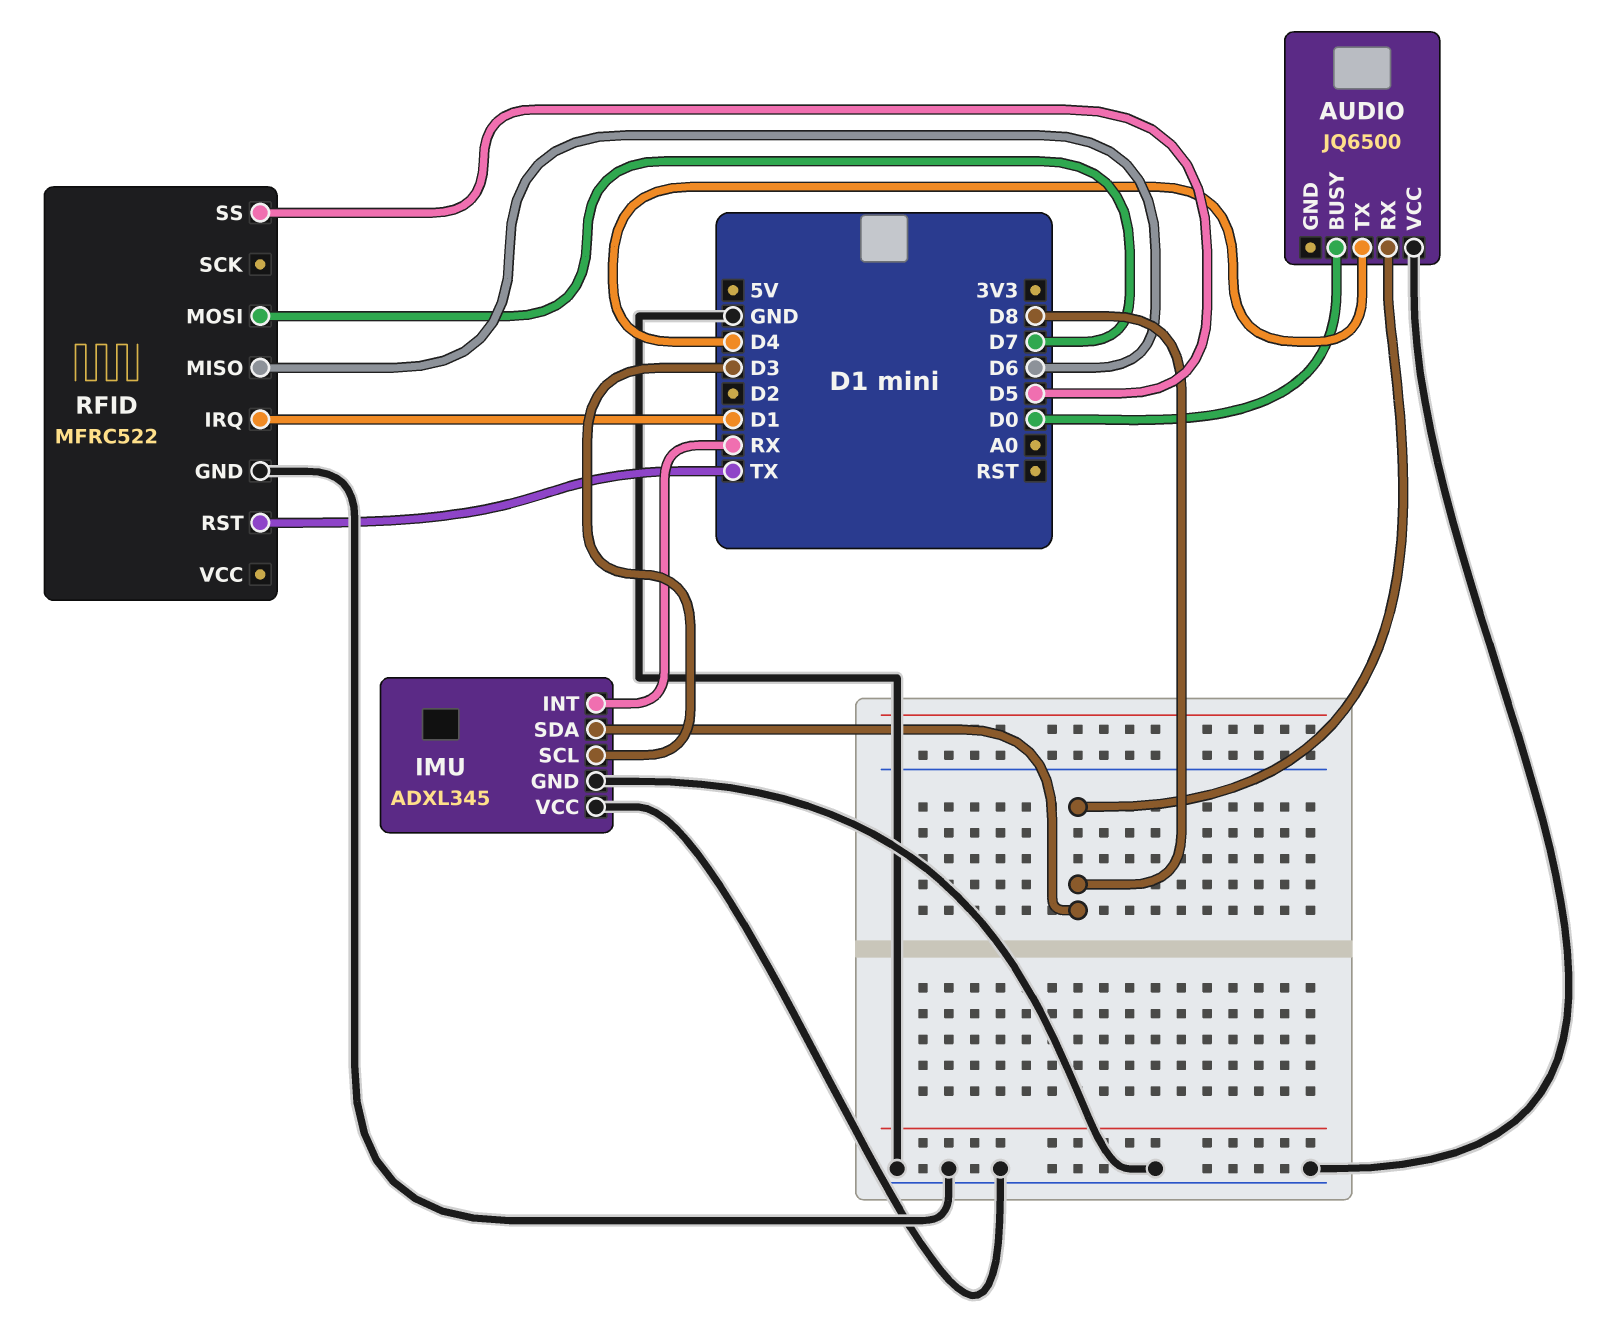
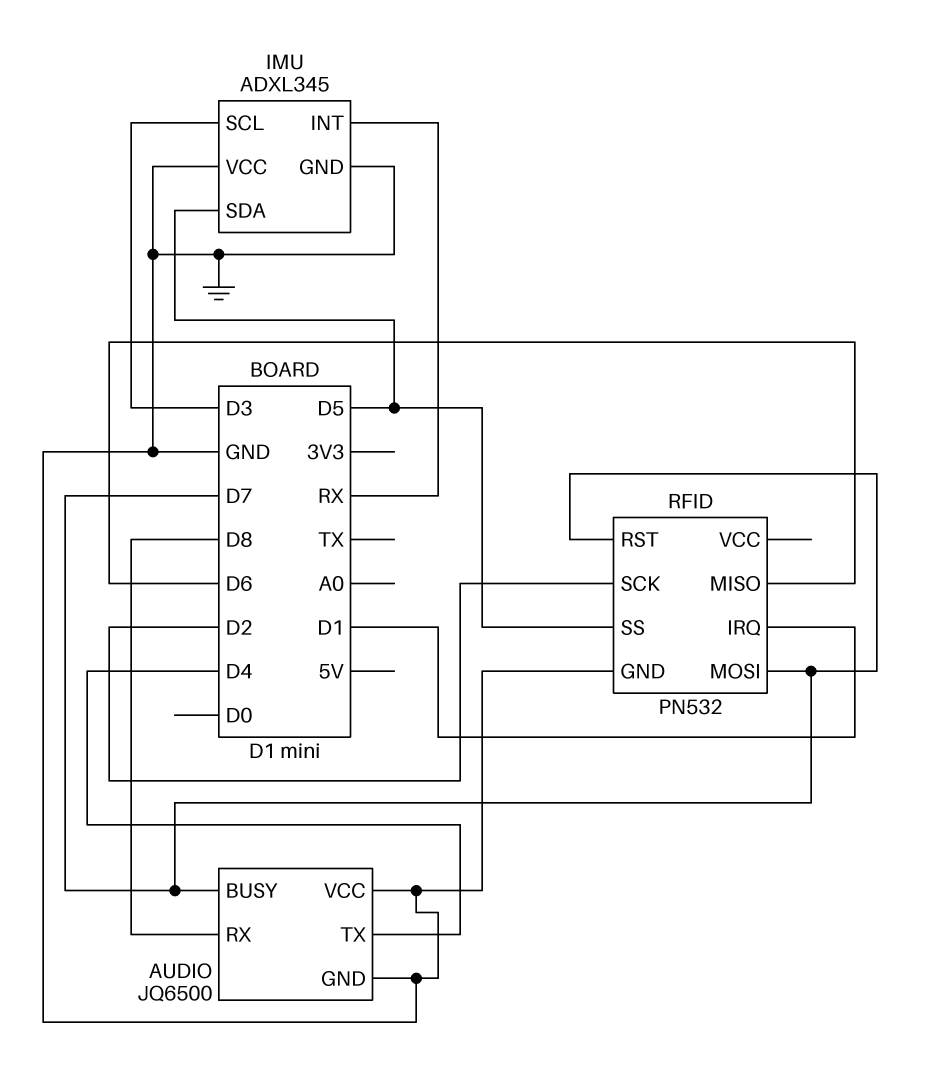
AUDIO pin BUSY: D0 -> D7
AUDIO pin GND: none -> GND
IMU pin SDA: D8 -> D5
RFID: MFRC522 -> PN532
RFID pin RST: TX -> D7
RFID pin SCK: none -> D2

